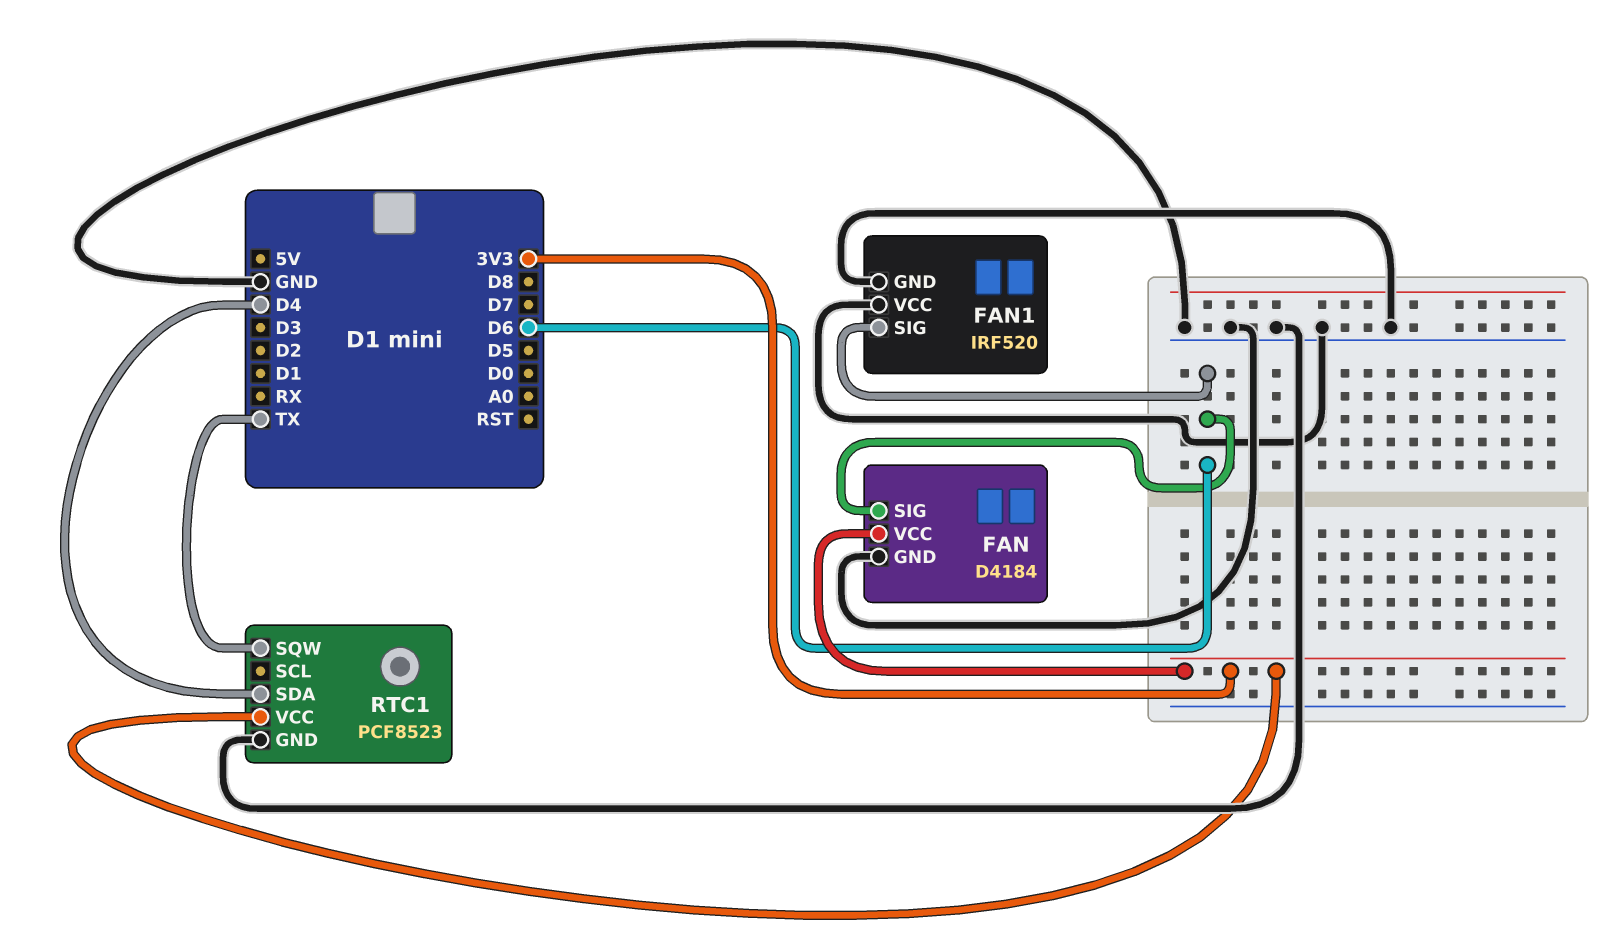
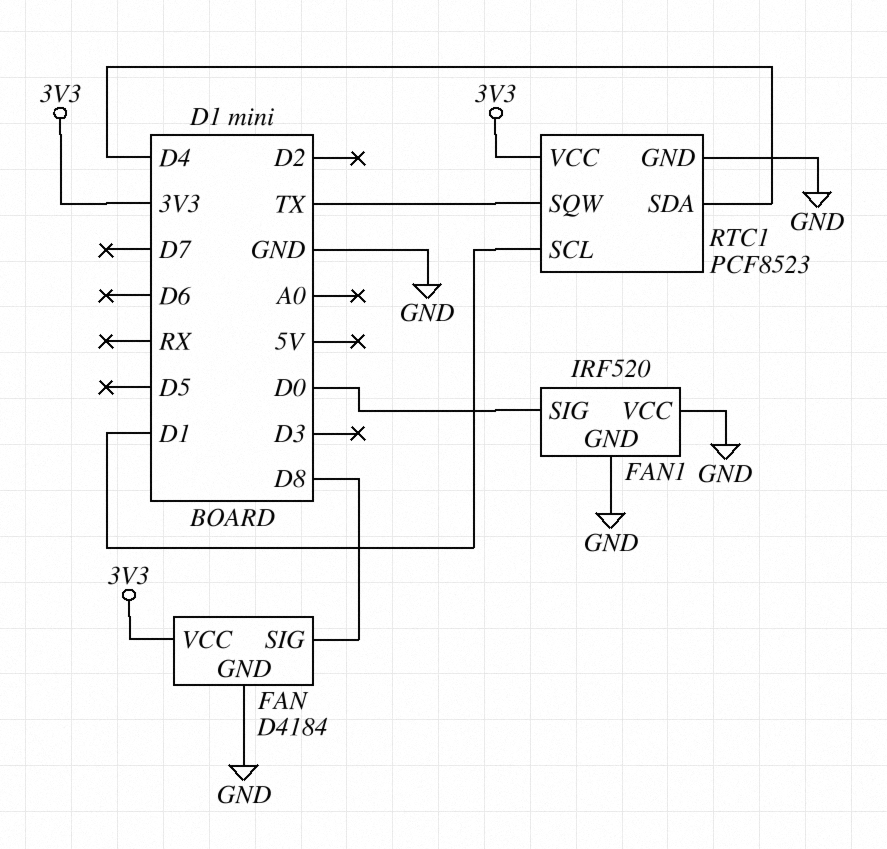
FAN pin SIG: D6 -> D8
FAN1 pin SIG: D6 -> D0
RTC1 pin SCL: none -> D1

